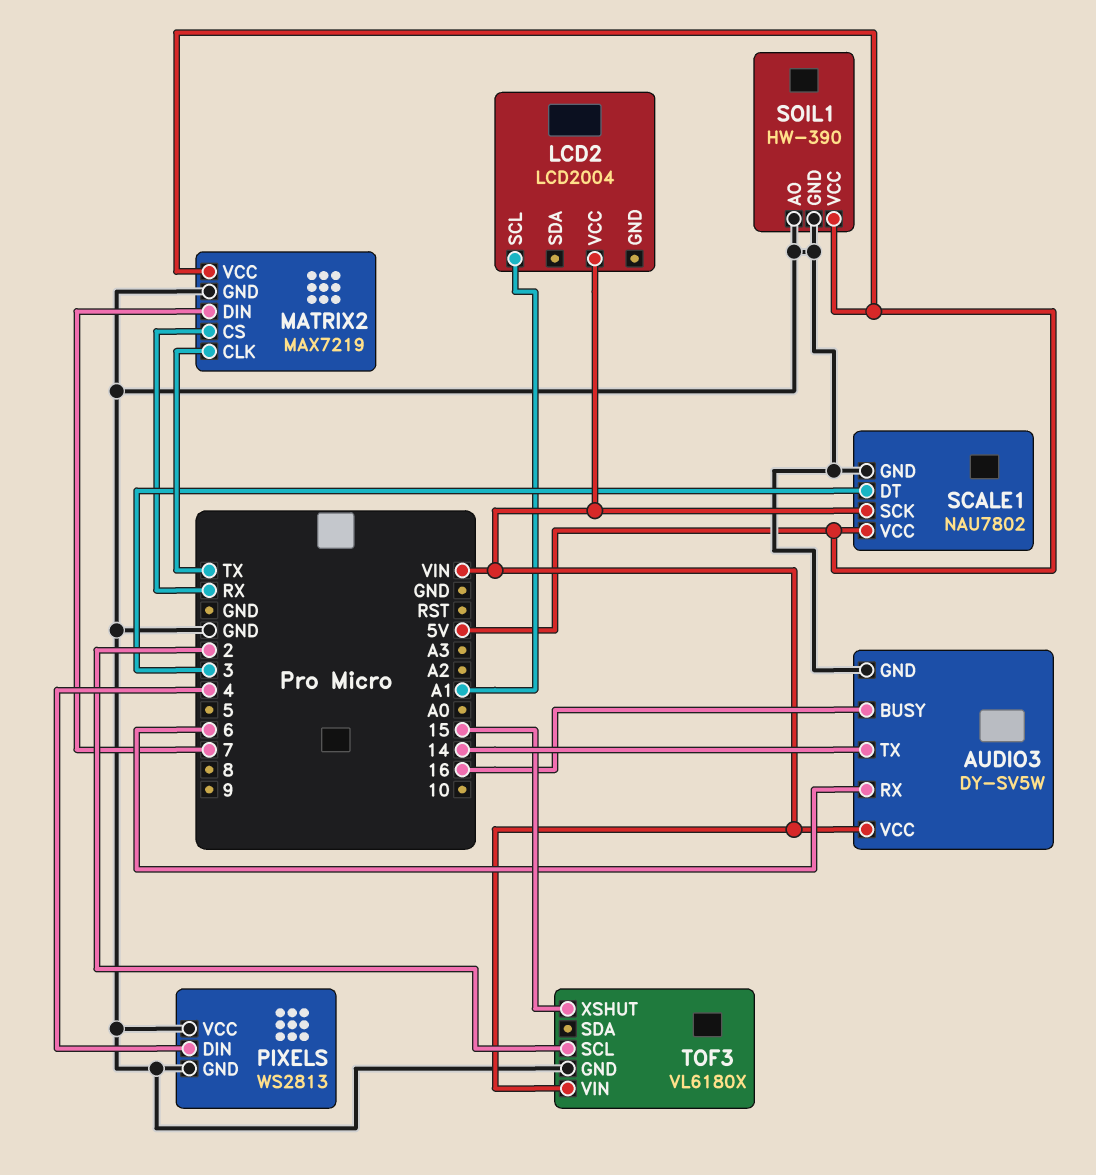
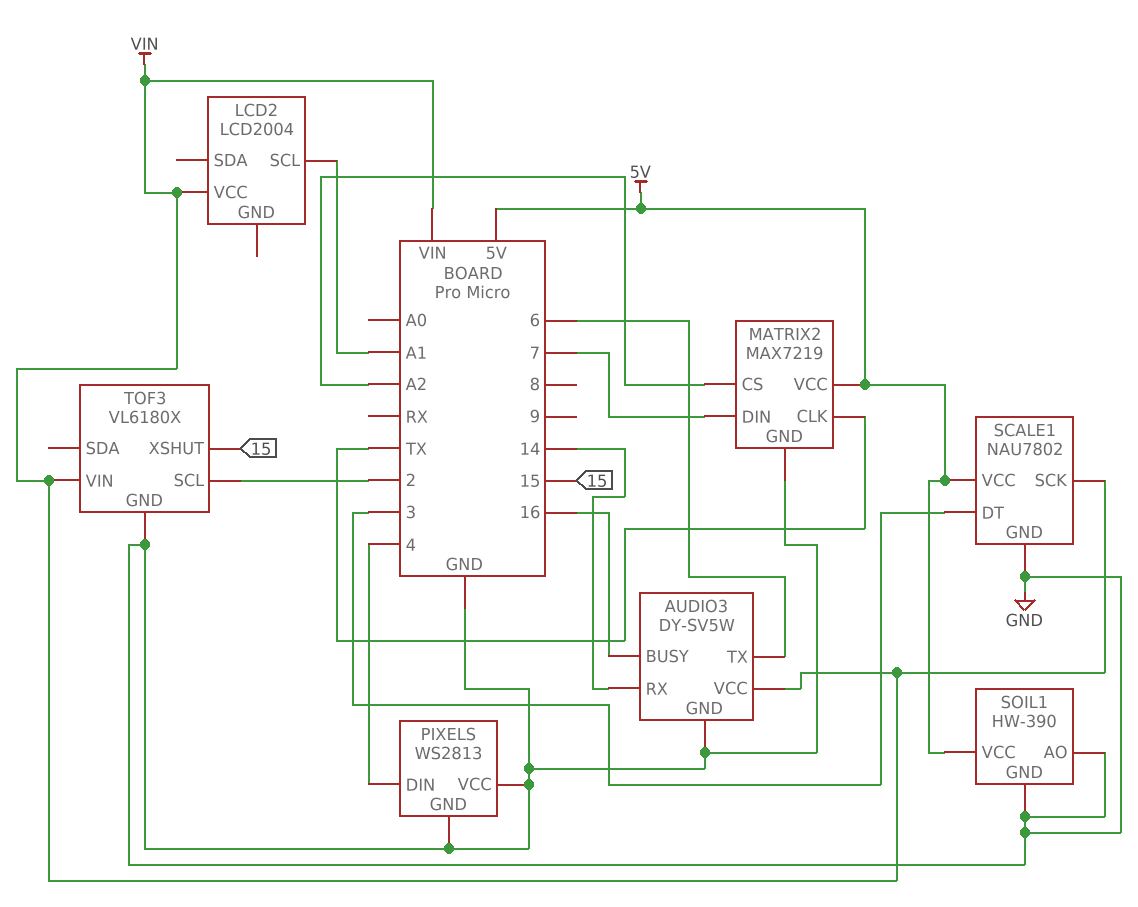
AUDIO3 pin RX: 6 -> 14
AUDIO3 pin TX: 14 -> 6
MATRIX2 pin CS: RX -> A2

